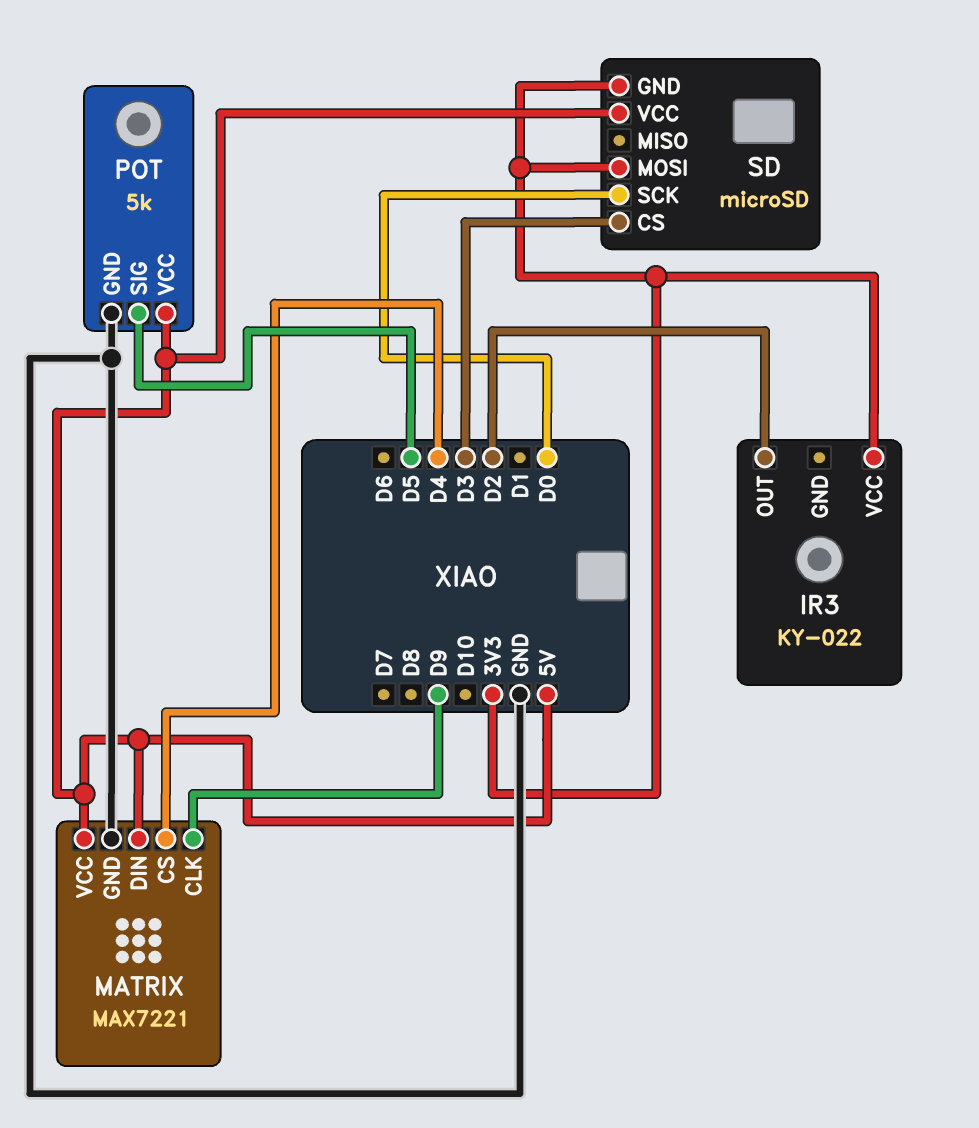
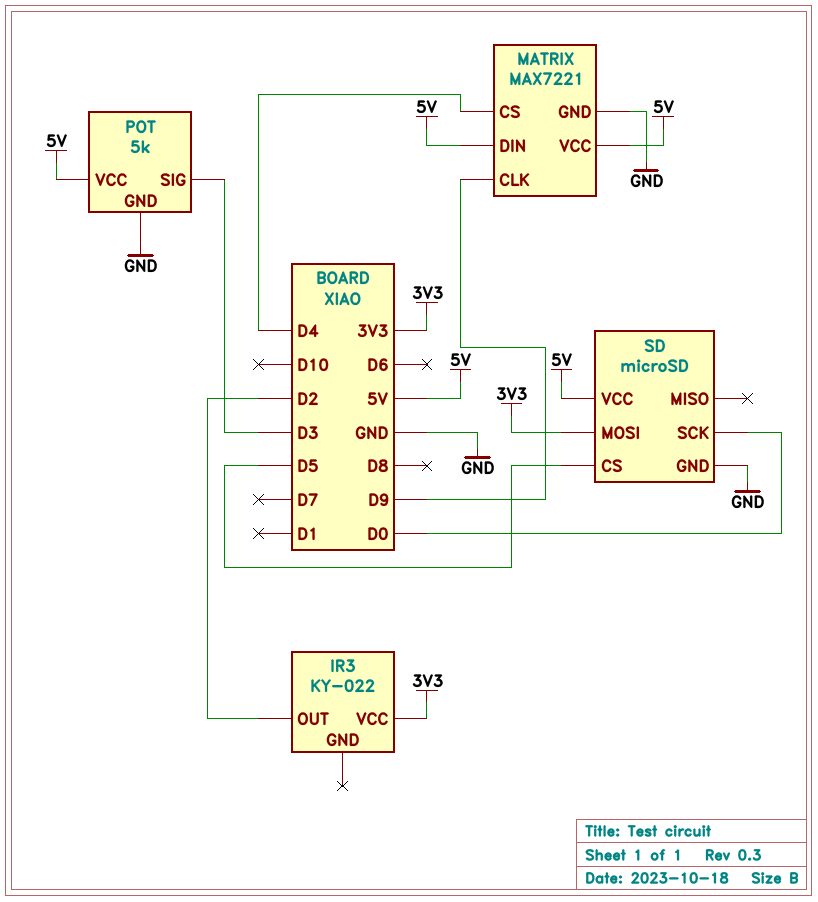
POT pin SIG: D5 -> D3
SD pin CS: D3 -> D5
SD pin GND: 3V3 -> GND

